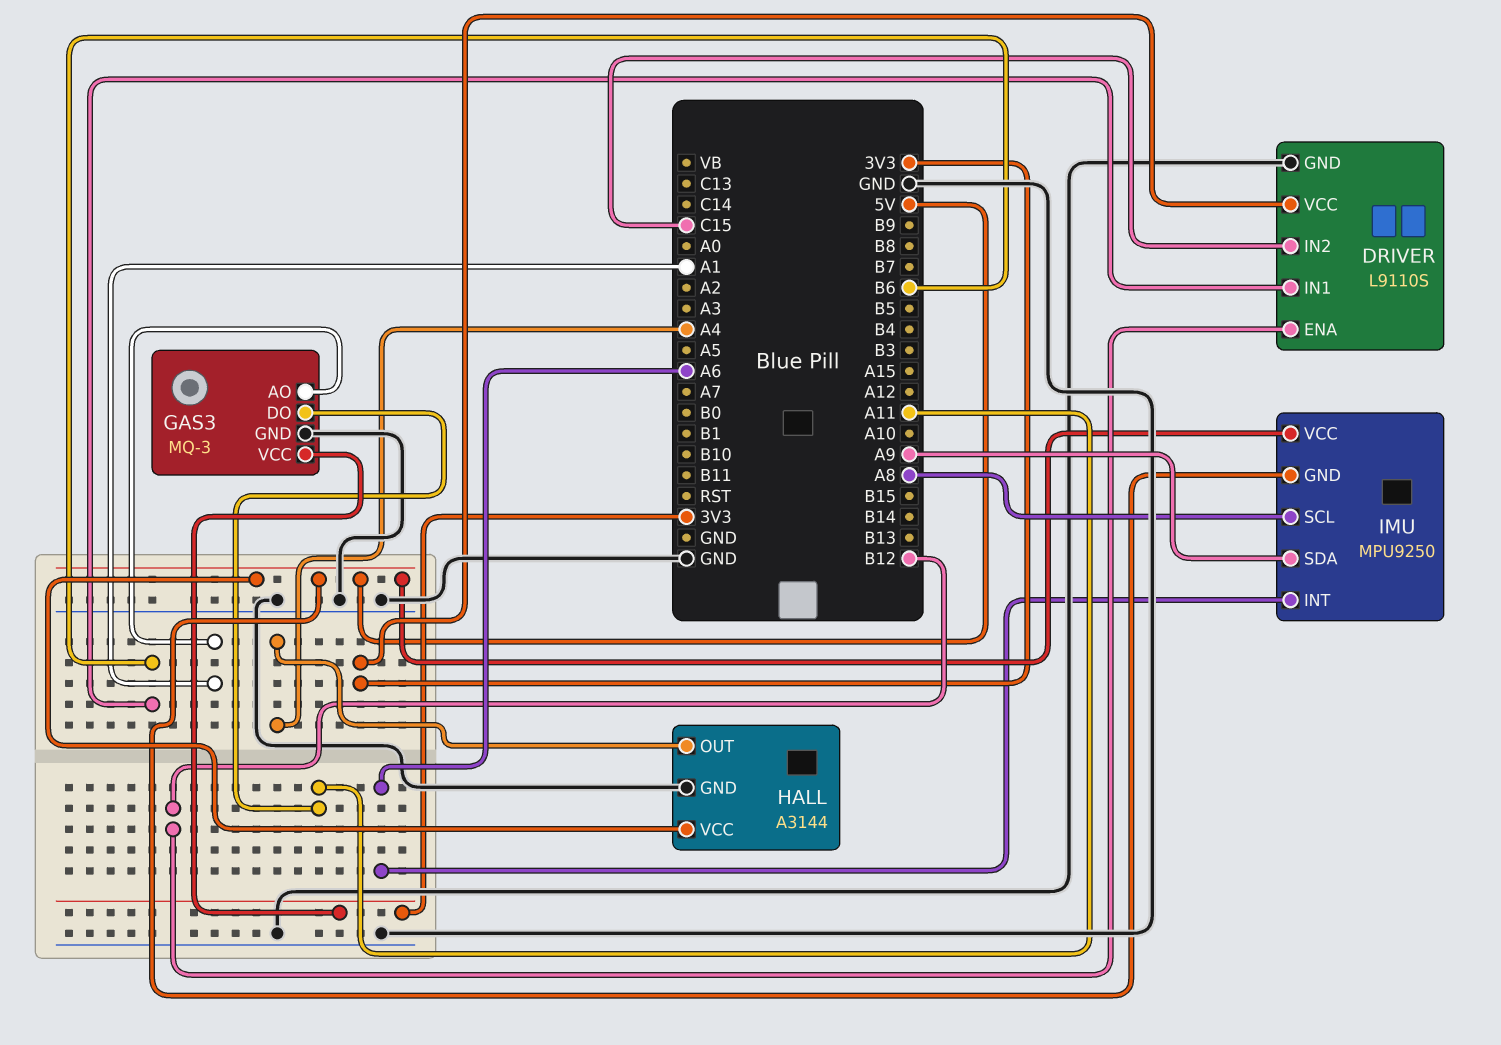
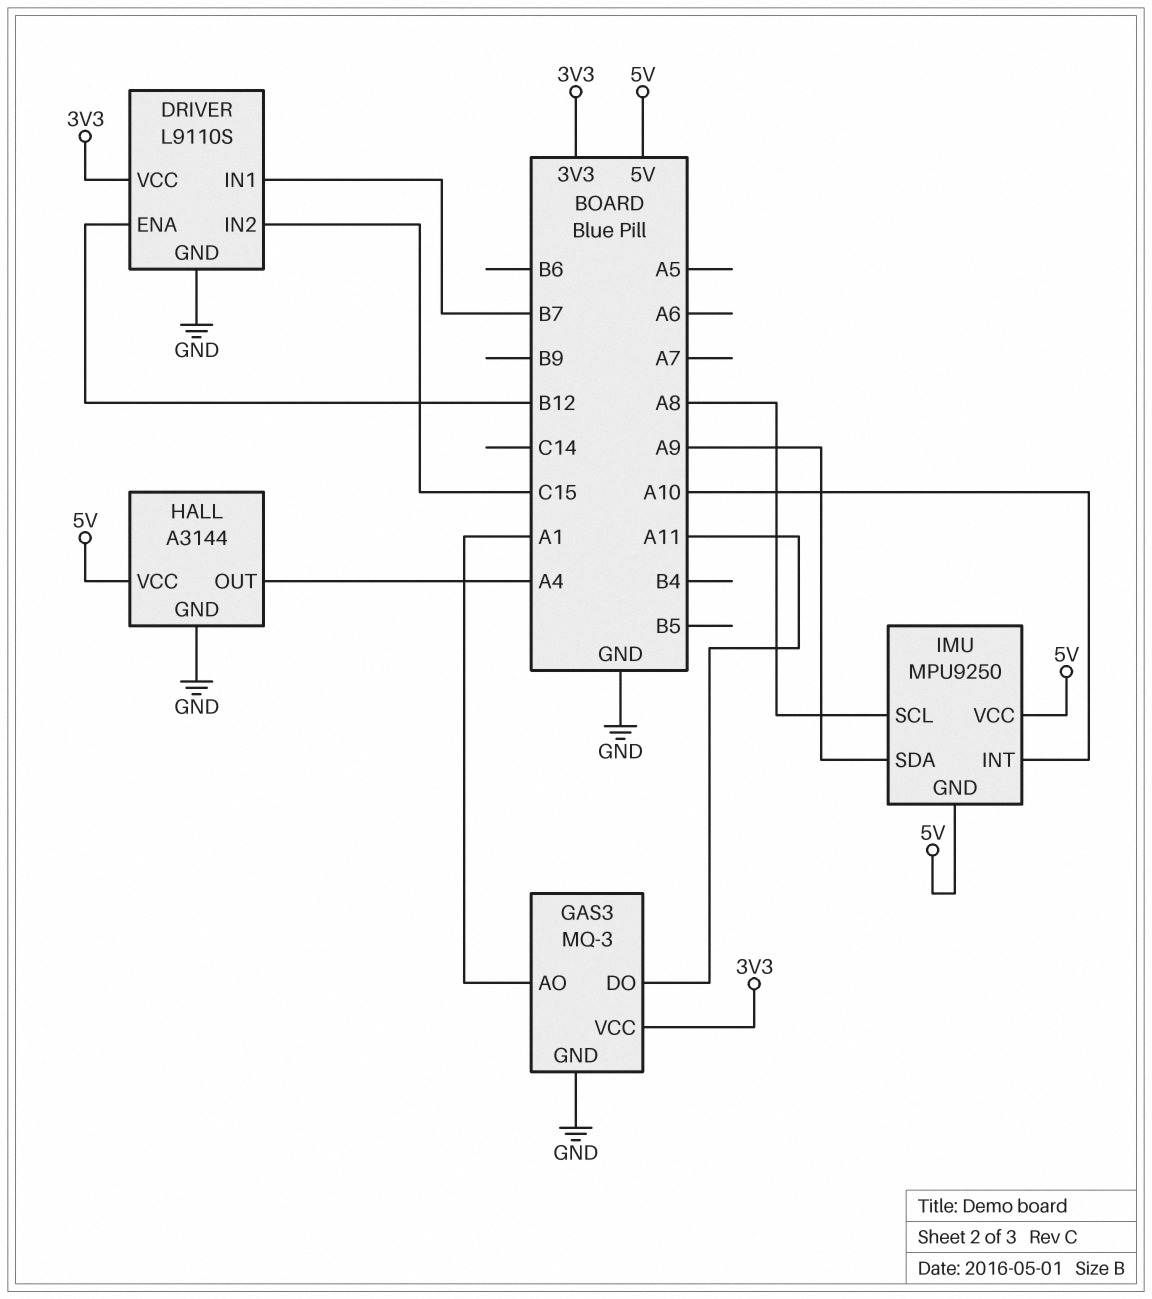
DRIVER pin IN1: B6 -> B7
IMU pin INT: A6 -> A10

